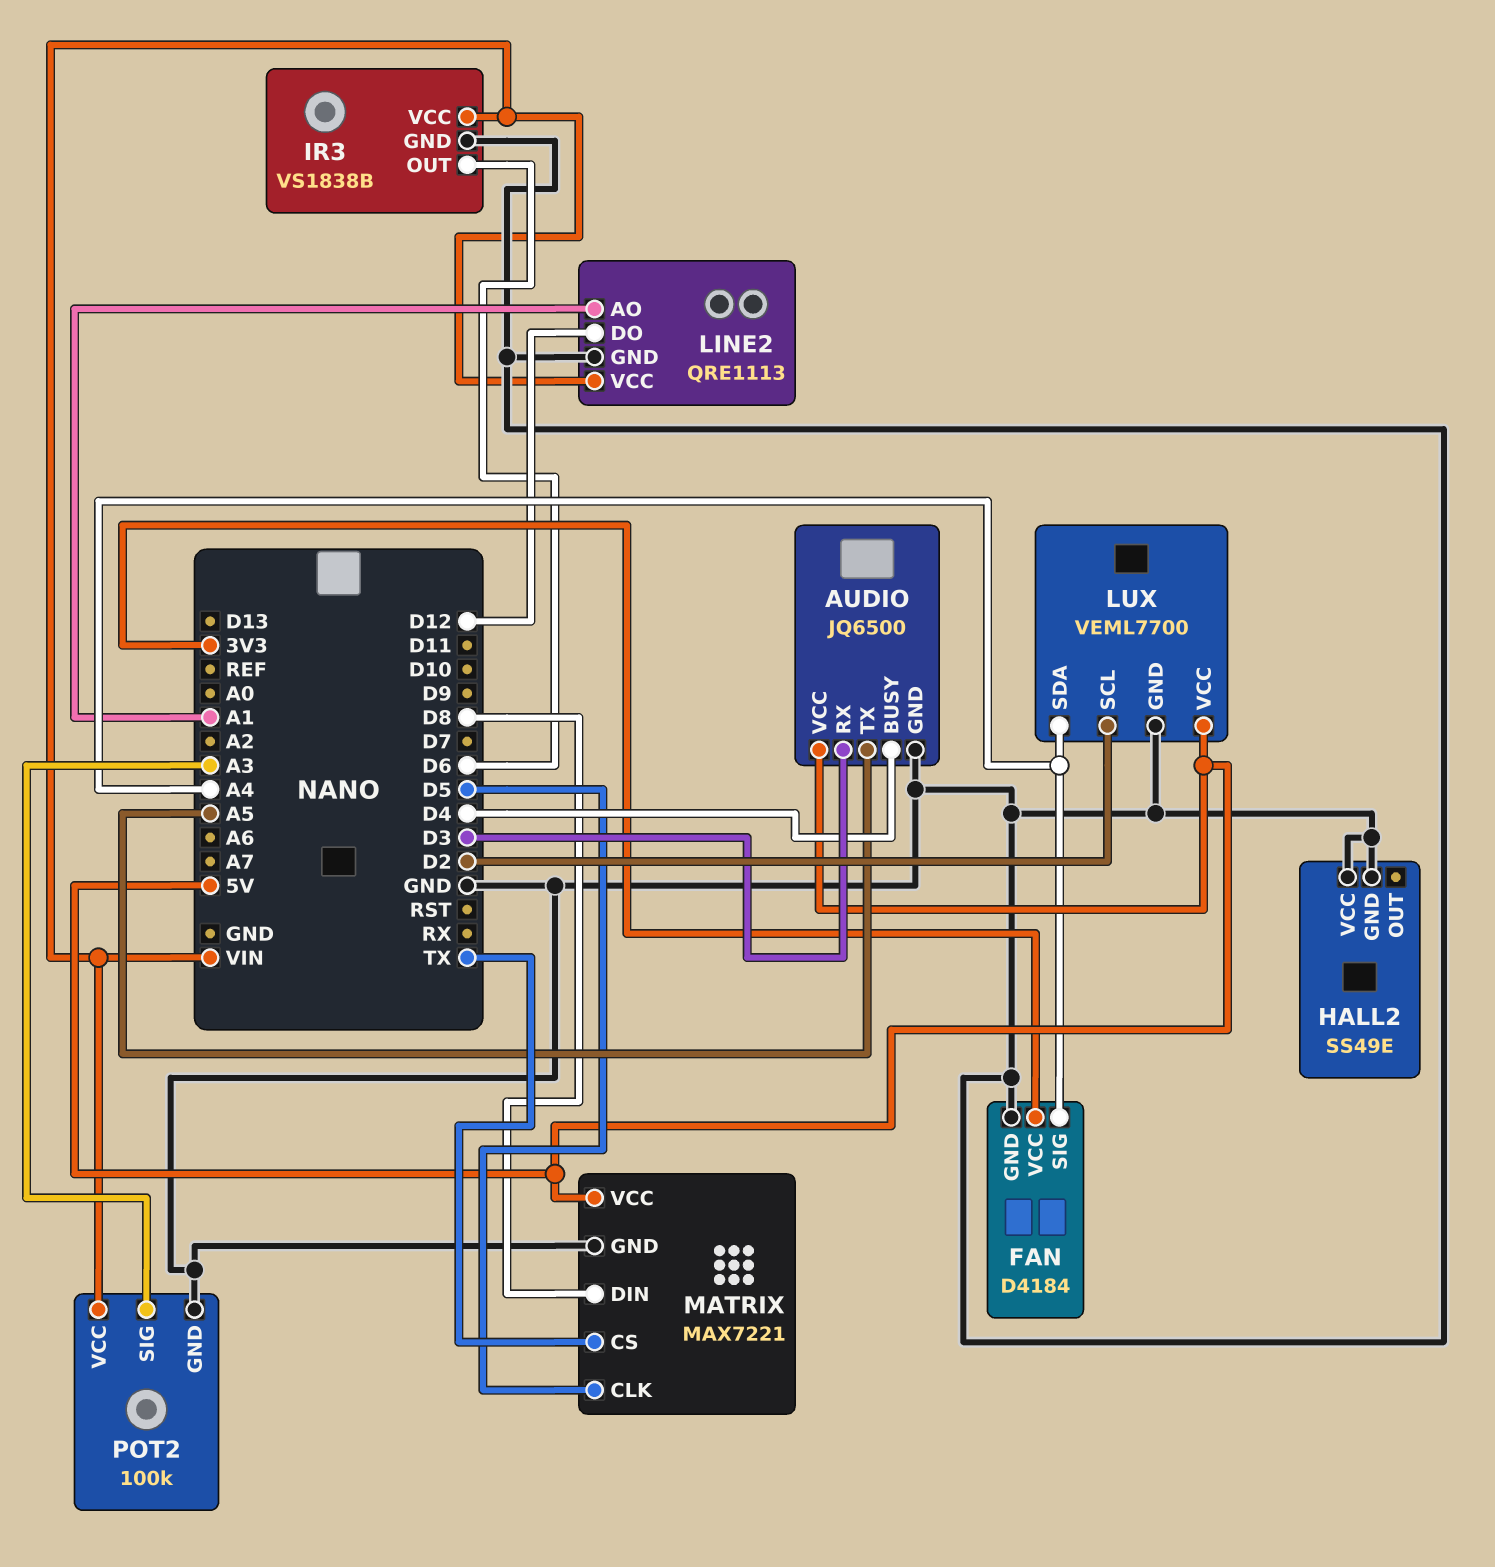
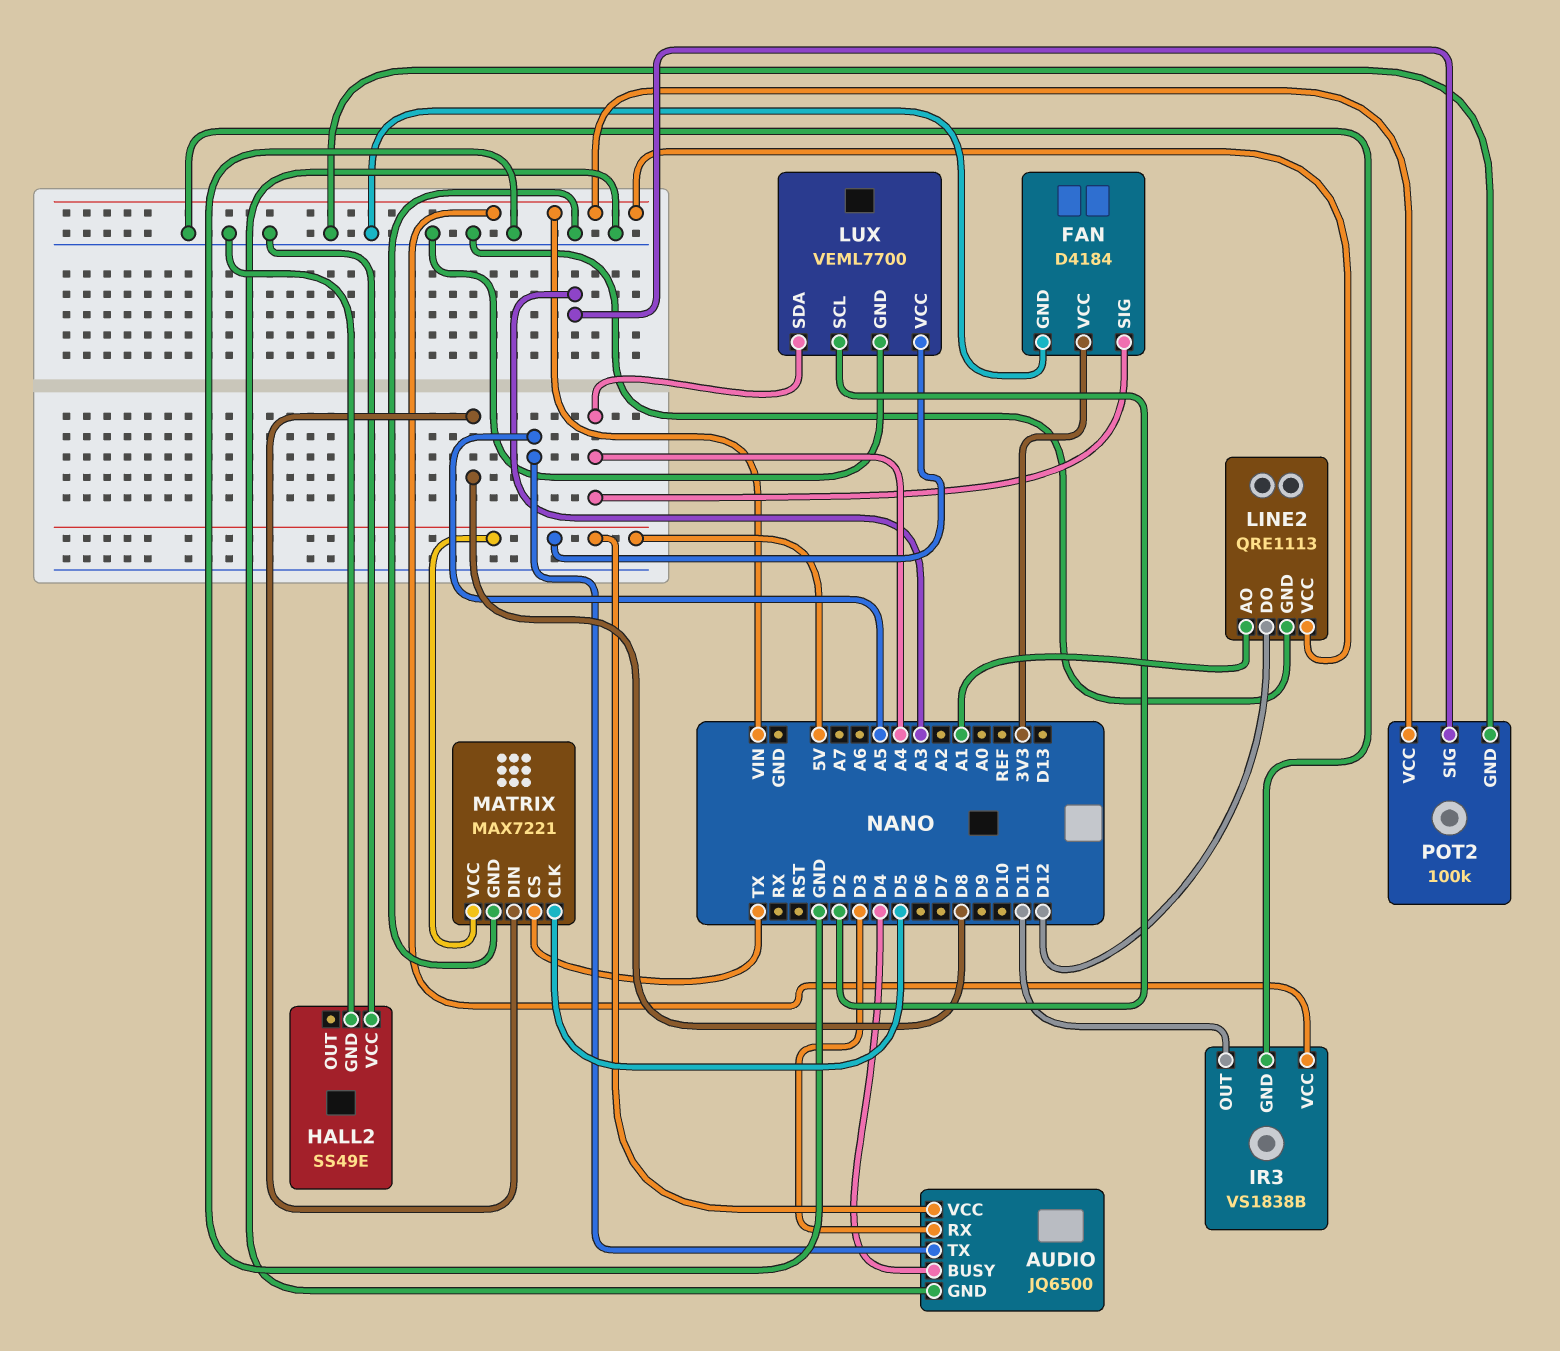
IR3 pin OUT: D6 -> D11

